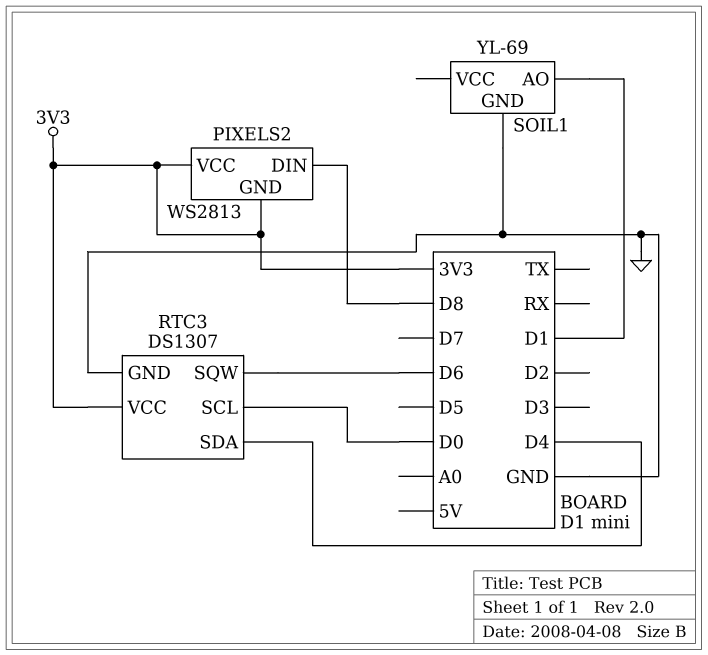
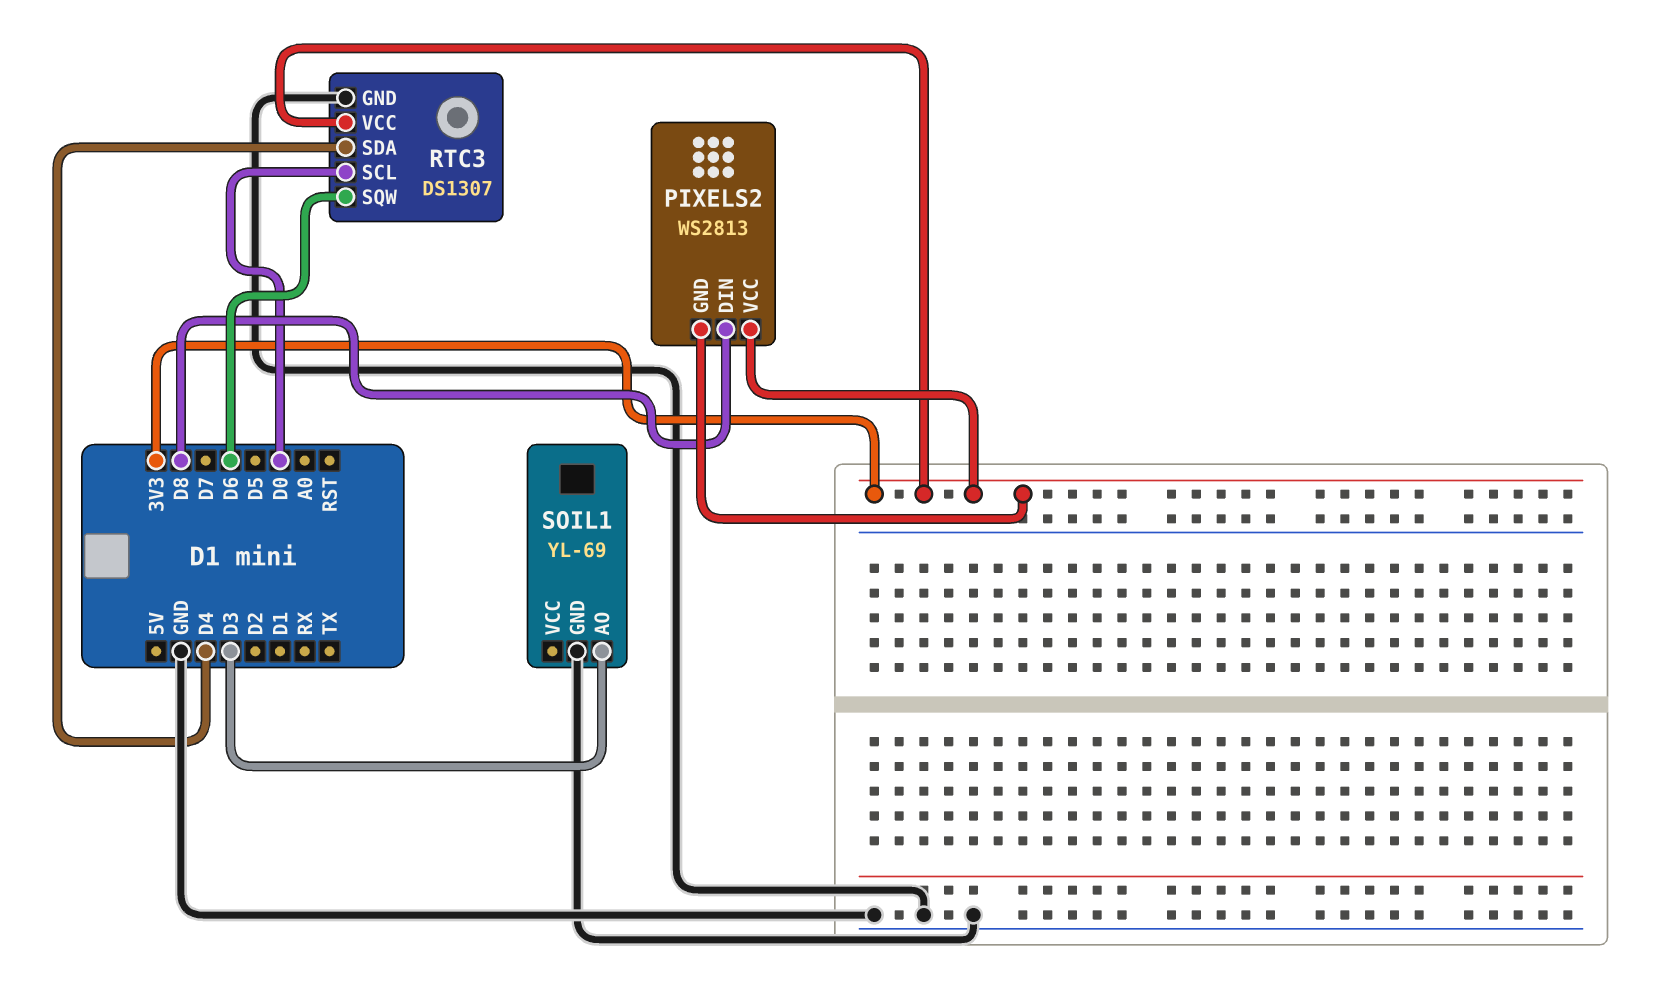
SOIL1 pin AO: D1 -> D3

